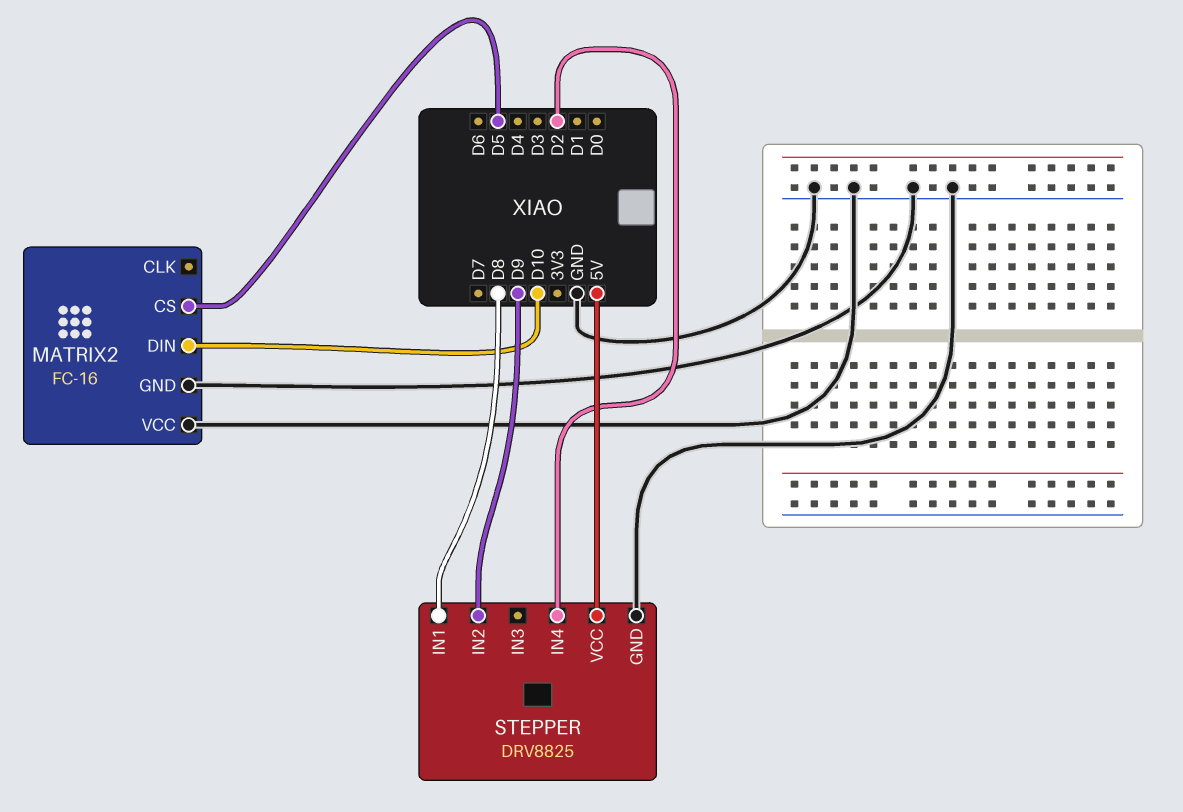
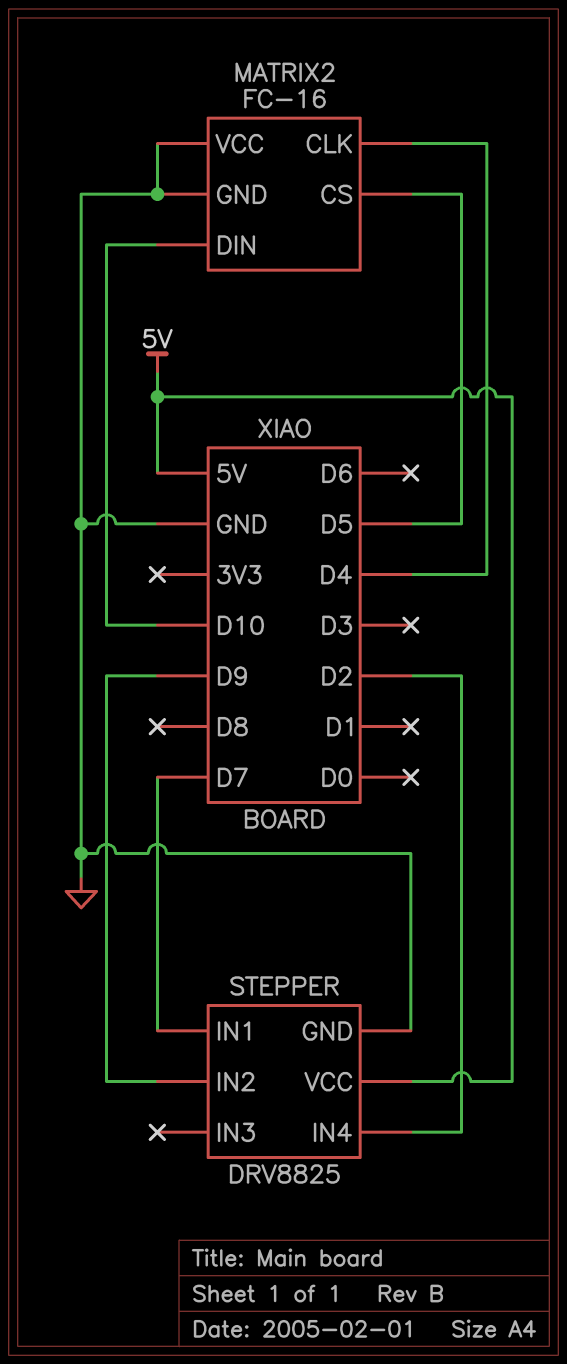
MATRIX2 pin CLK: none -> D4
STEPPER pin IN1: D8 -> D7

